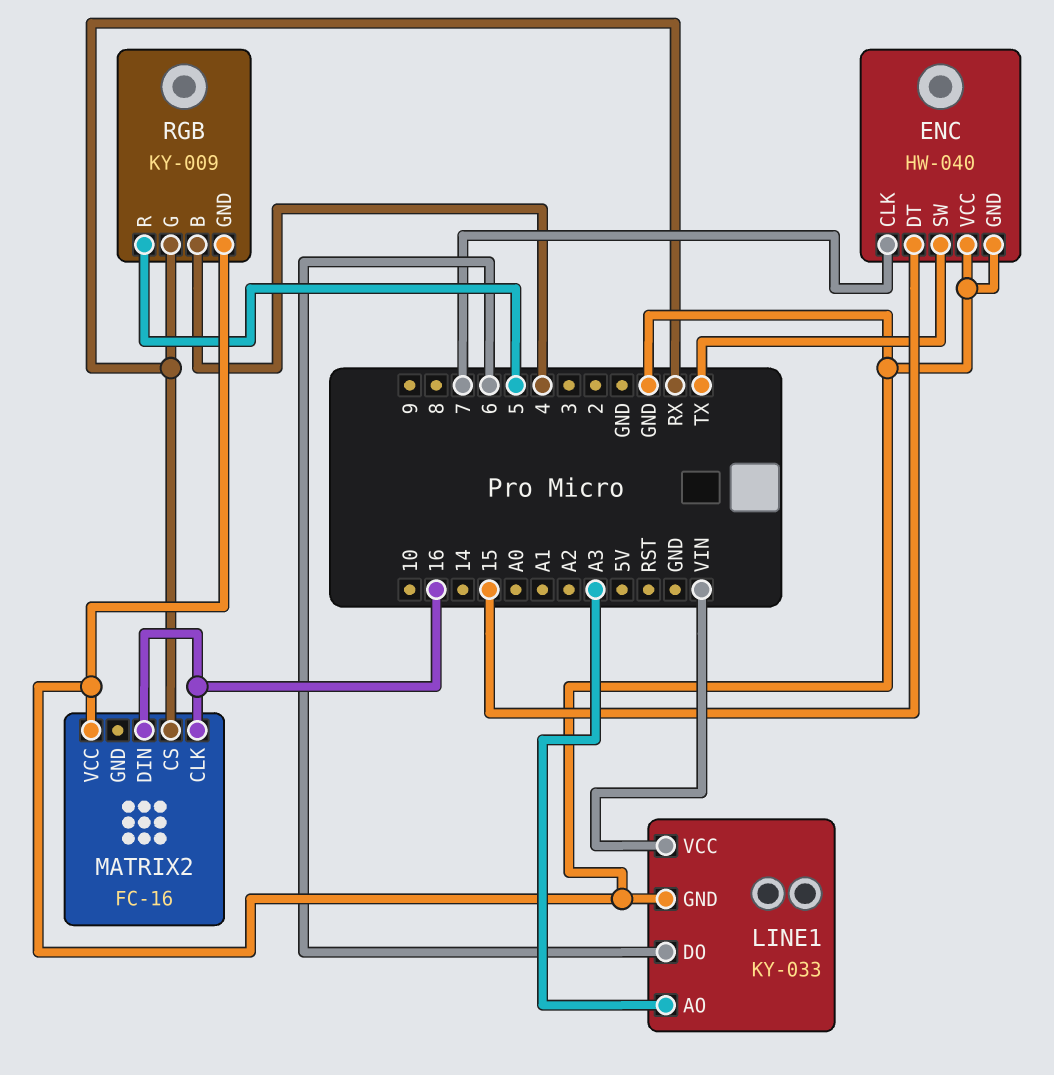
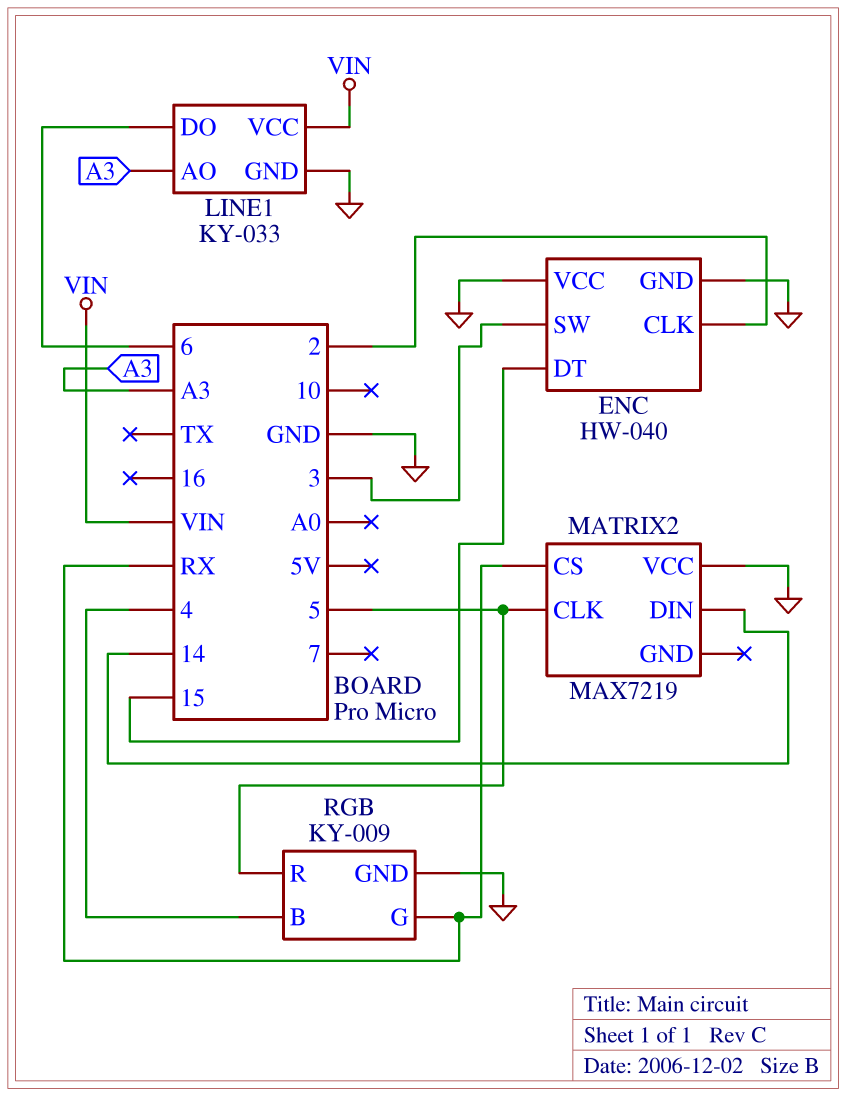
ENC pin CLK: 7 -> 2
ENC pin SW: TX -> 3
MATRIX2: FC-16 -> MAX7219
MATRIX2 pin CLK: 16 -> 5
MATRIX2 pin DIN: 16 -> 14

